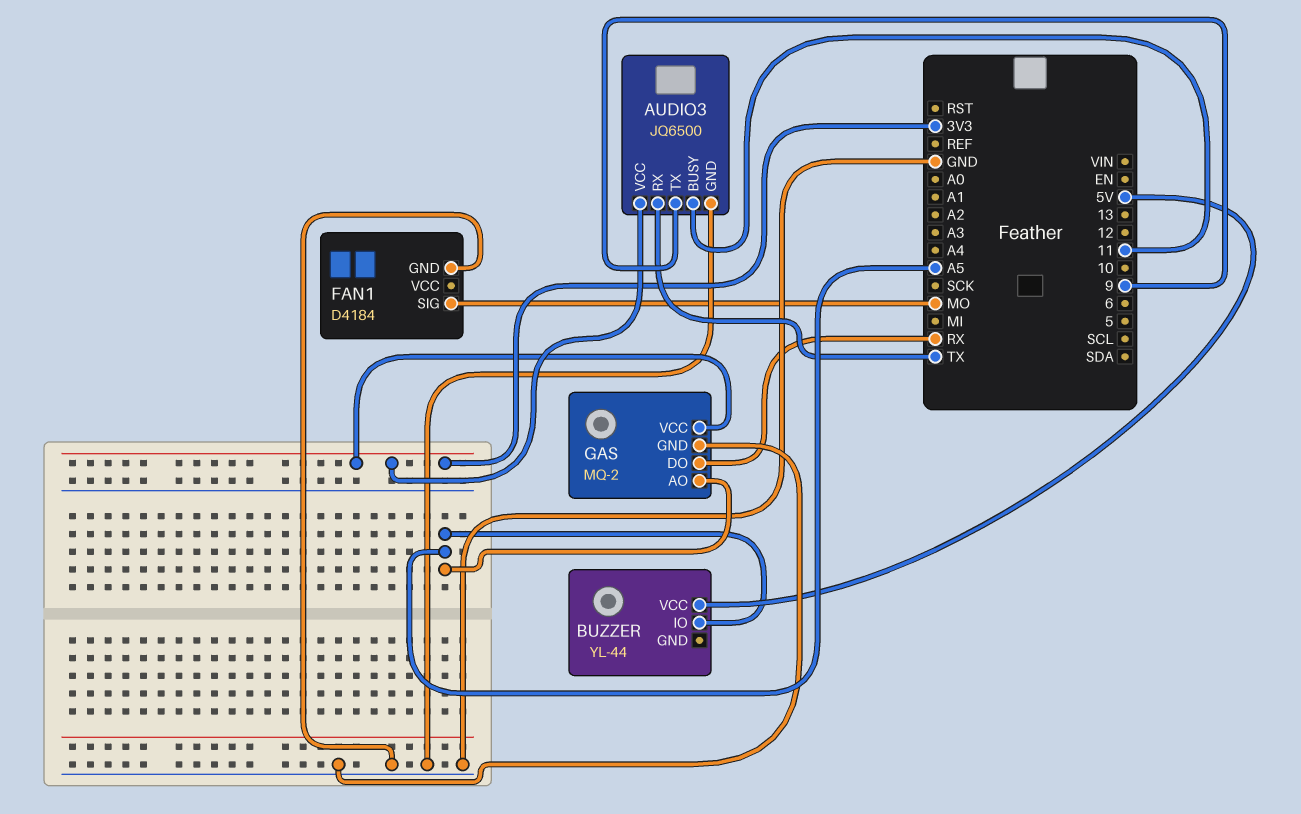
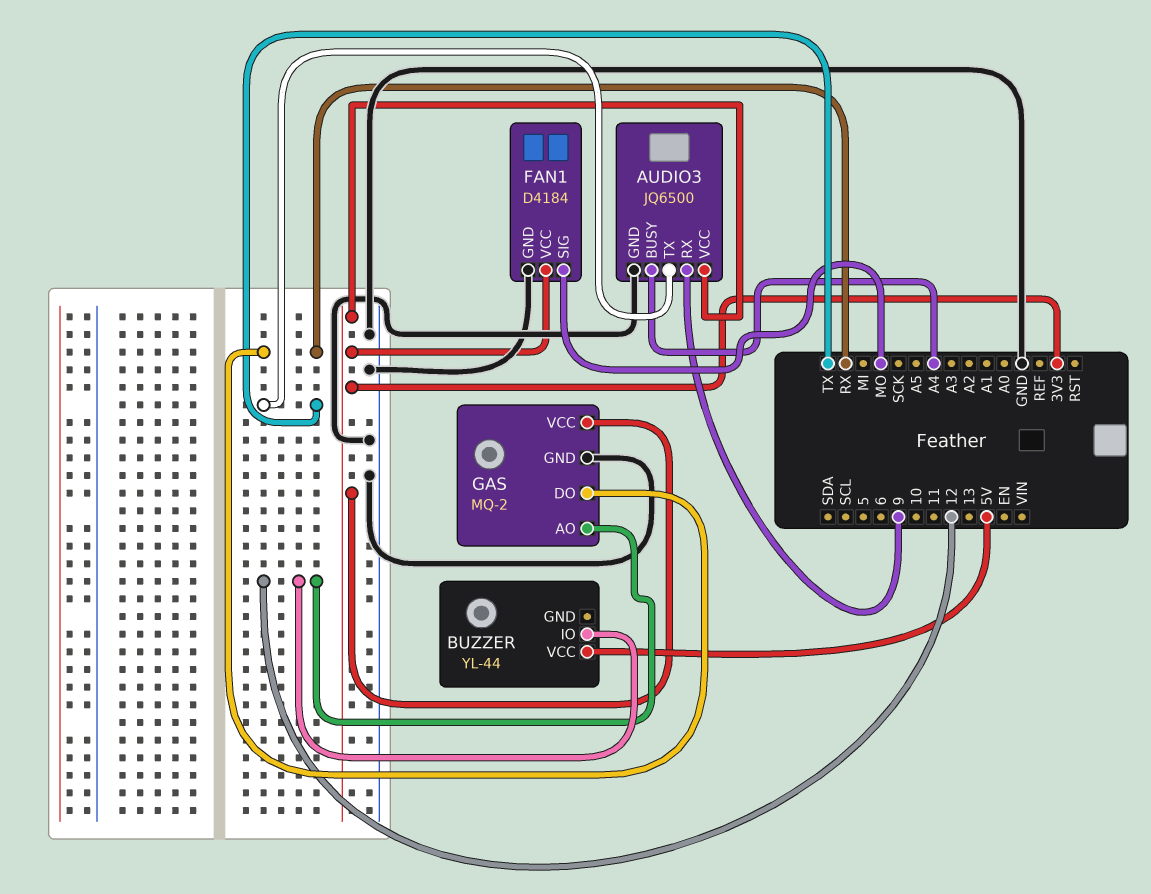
AUDIO3 pin BUSY: 11 -> A4
AUDIO3 pin RX: TX -> 9
AUDIO3 pin TX: 9 -> TX
BUZZER pin IO: A5 -> 12
FAN1 pin VCC: none -> 3V3
GAS pin AO: A5 -> 12

